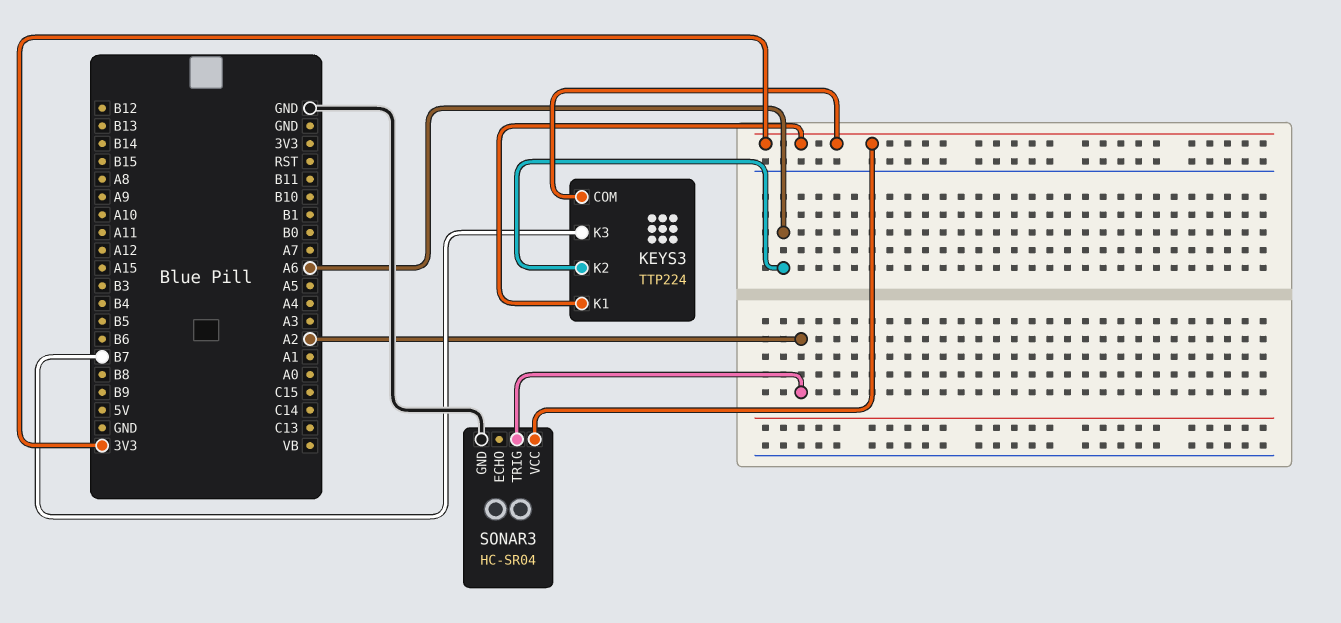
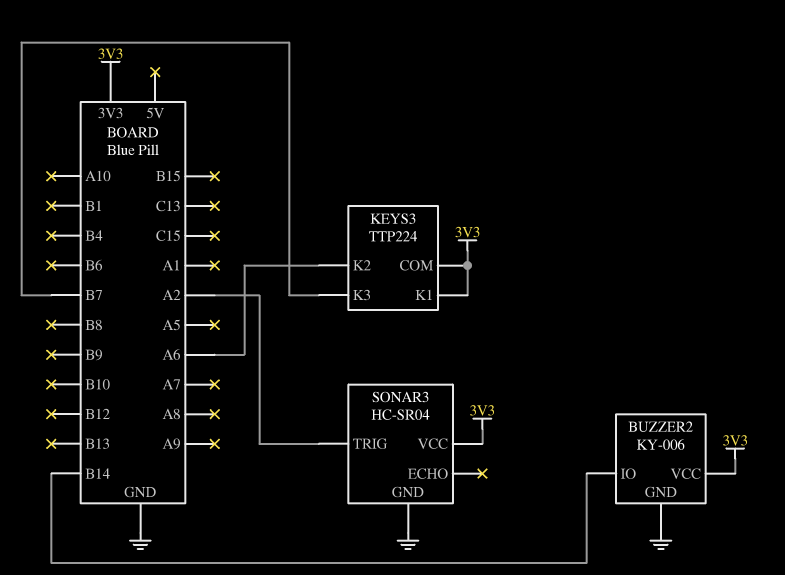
BUZZER2: none -> KY-006
BUZZER2 pin GND: none -> GND
BUZZER2 pin IO: none -> B14
BUZZER2 pin VCC: none -> 3V3

